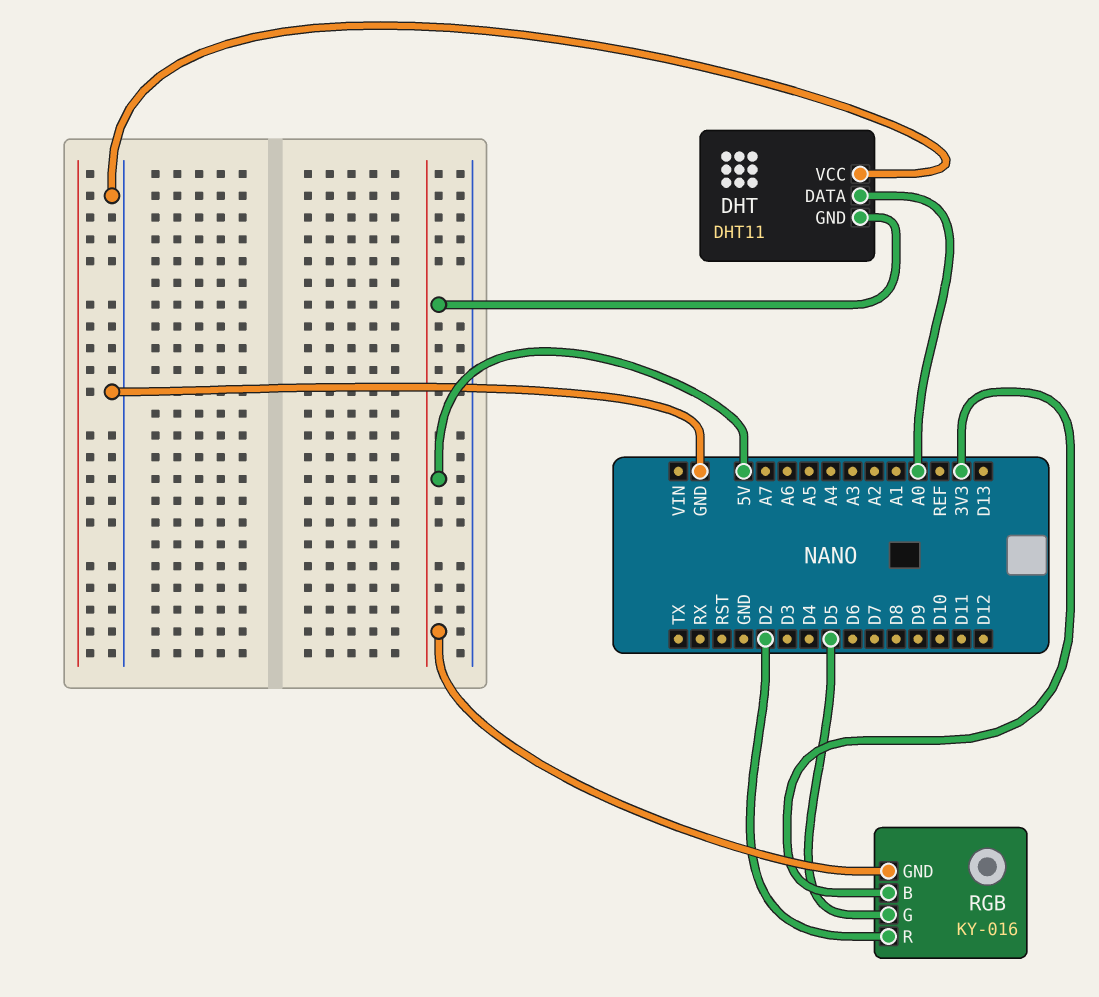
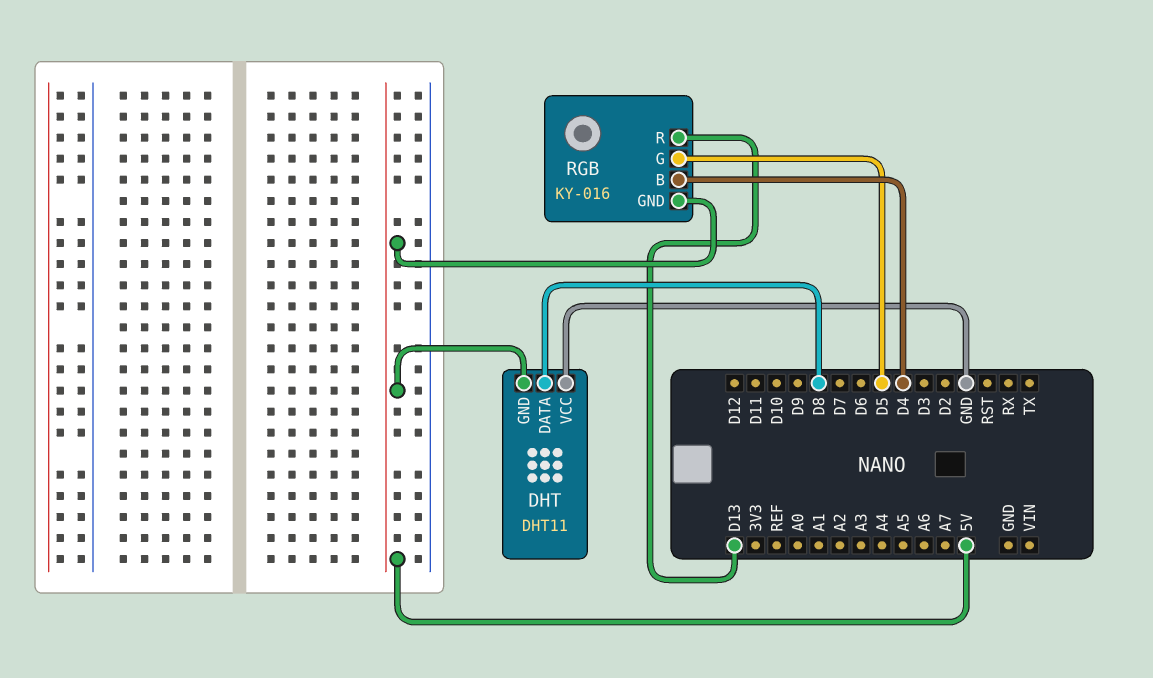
DHT pin DATA: A0 -> D8
RGB pin B: 3V3 -> D4
RGB pin R: D2 -> D13

